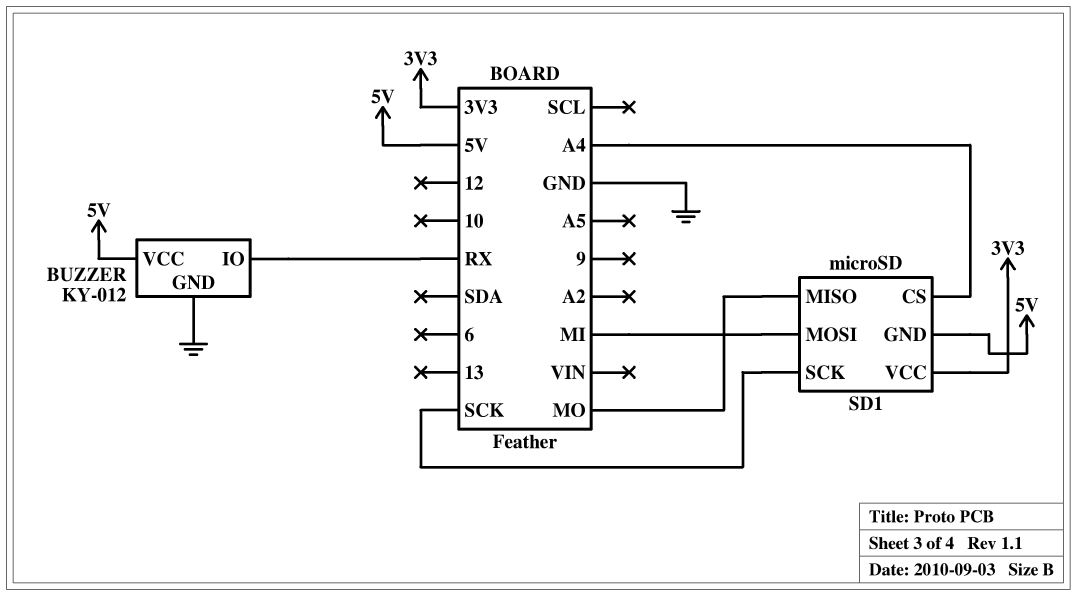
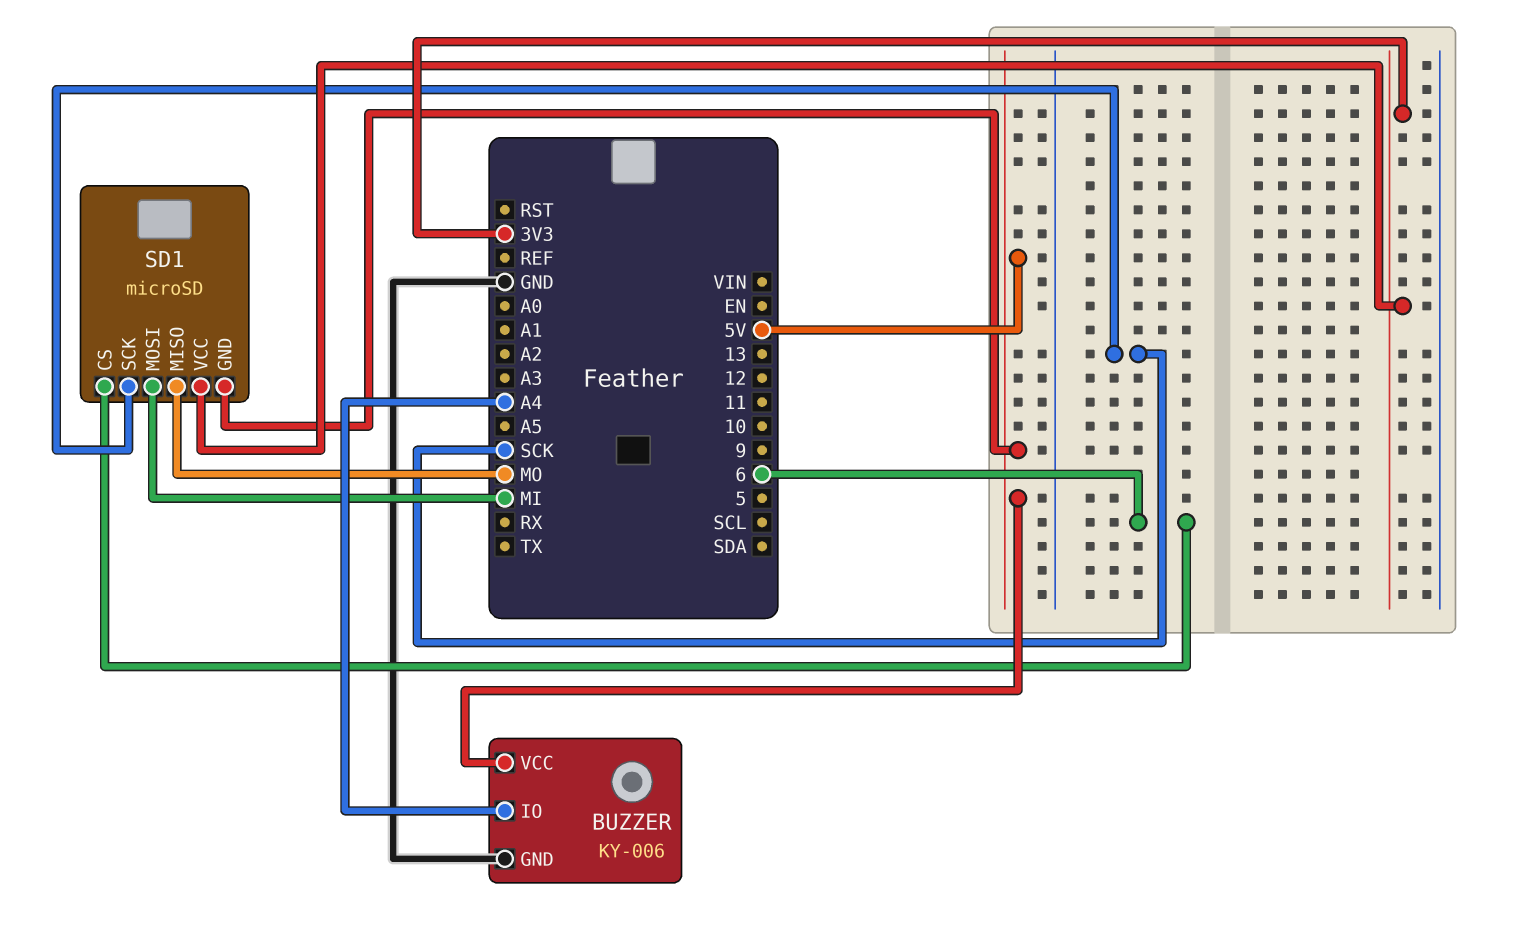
BUZZER: KY-012 -> KY-006
BUZZER pin IO: RX -> A4
SD1 pin CS: A4 -> 6

